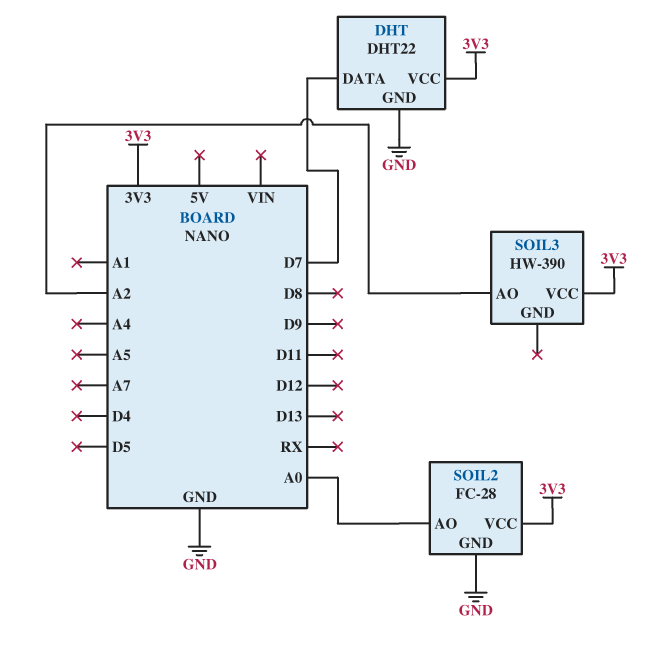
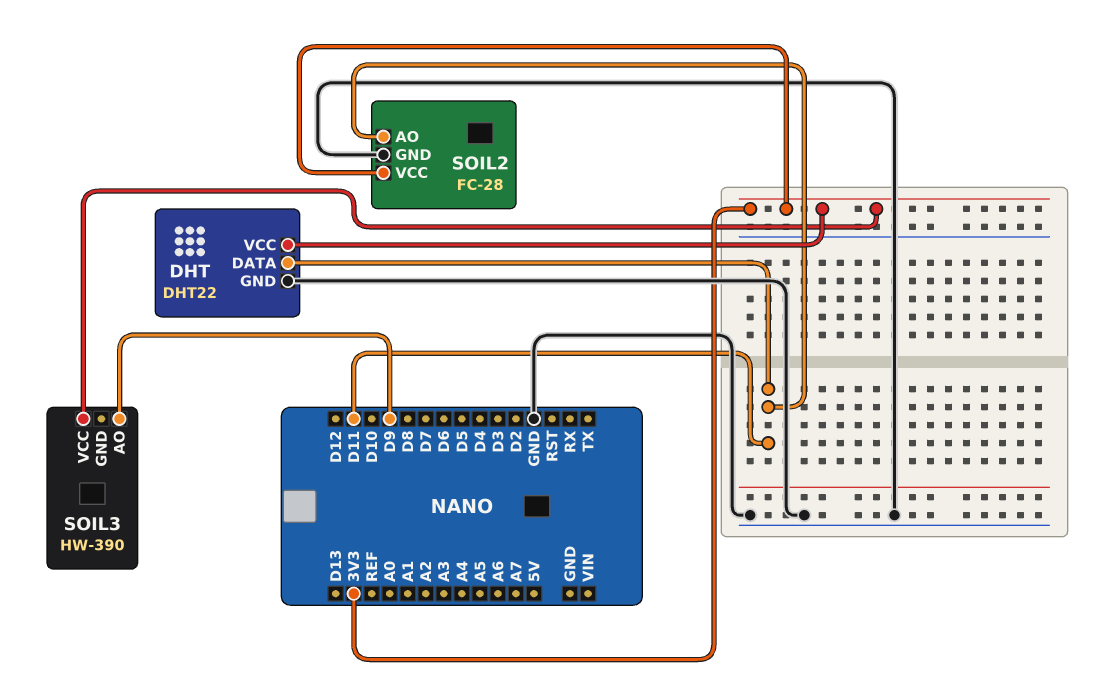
DHT pin DATA: D7 -> D11
SOIL2 pin AO: A0 -> D11
SOIL3 pin AO: A2 -> D9

